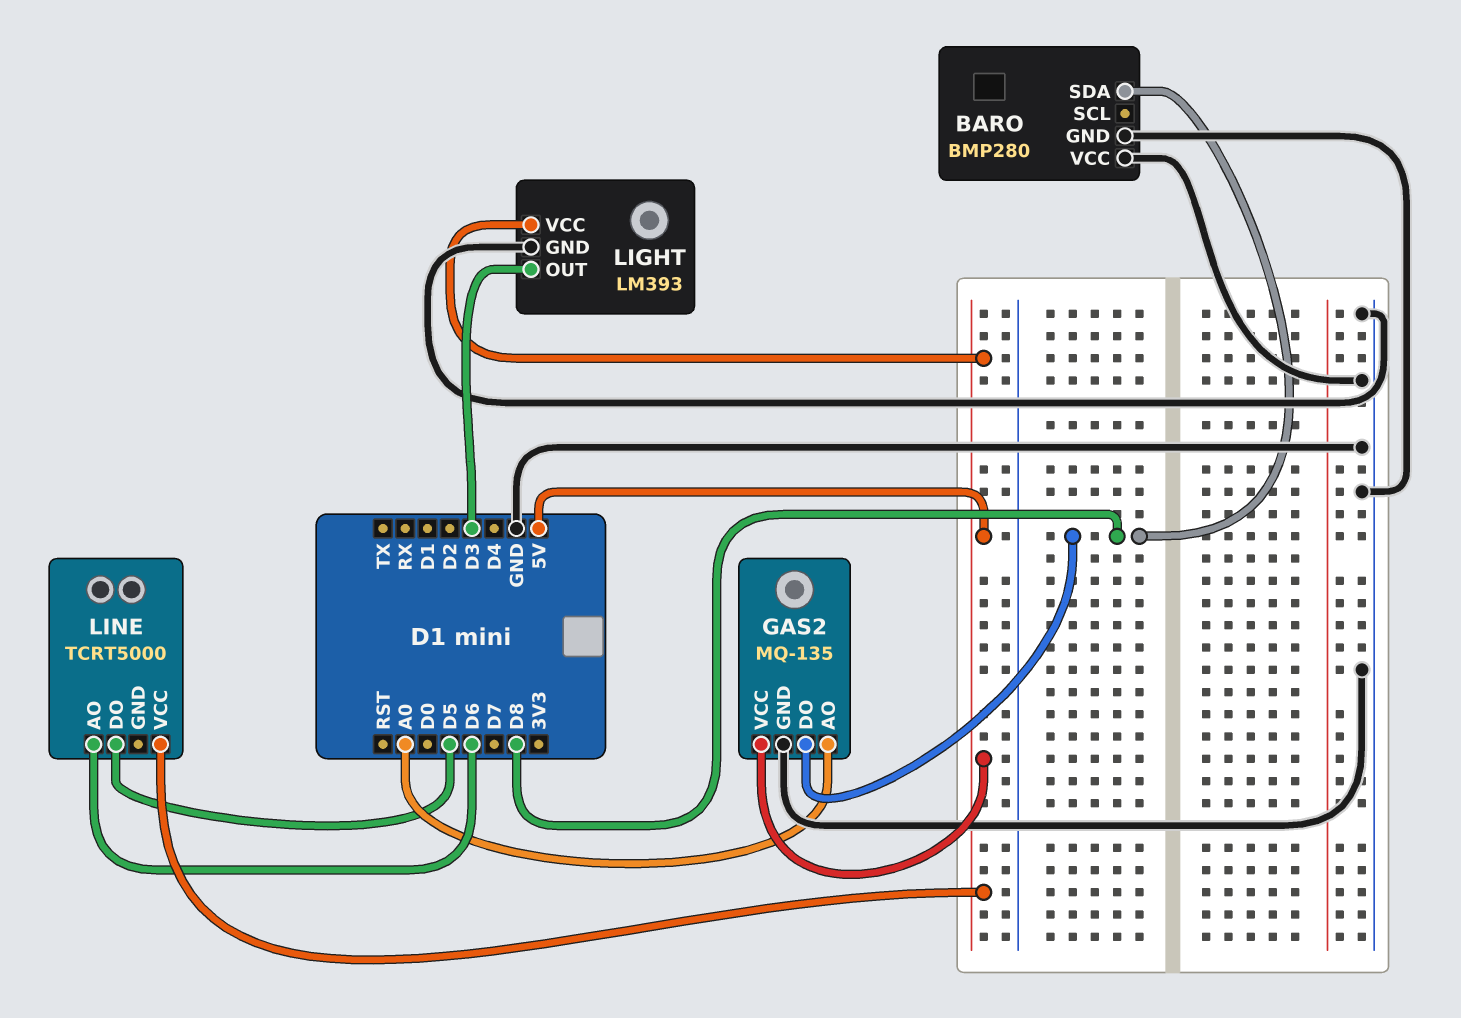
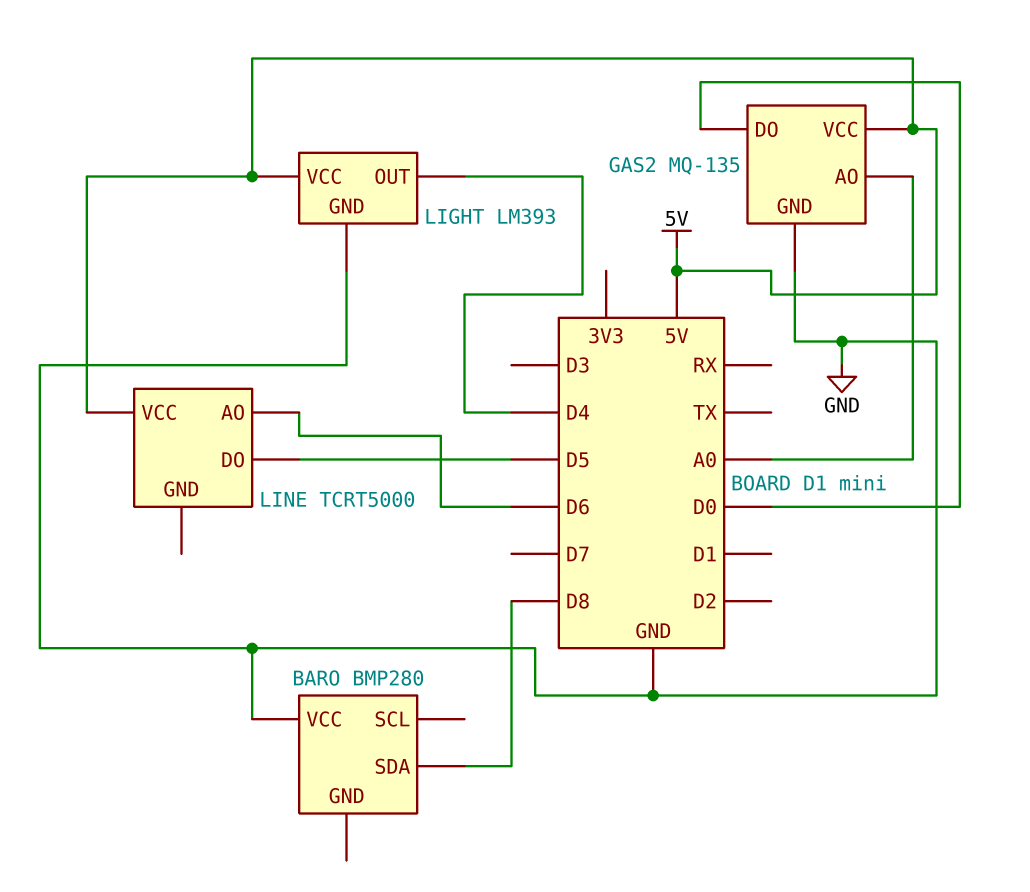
BARO pin GND: GND -> none
GAS2 pin DO: D8 -> D0
LIGHT pin OUT: D3 -> D4

